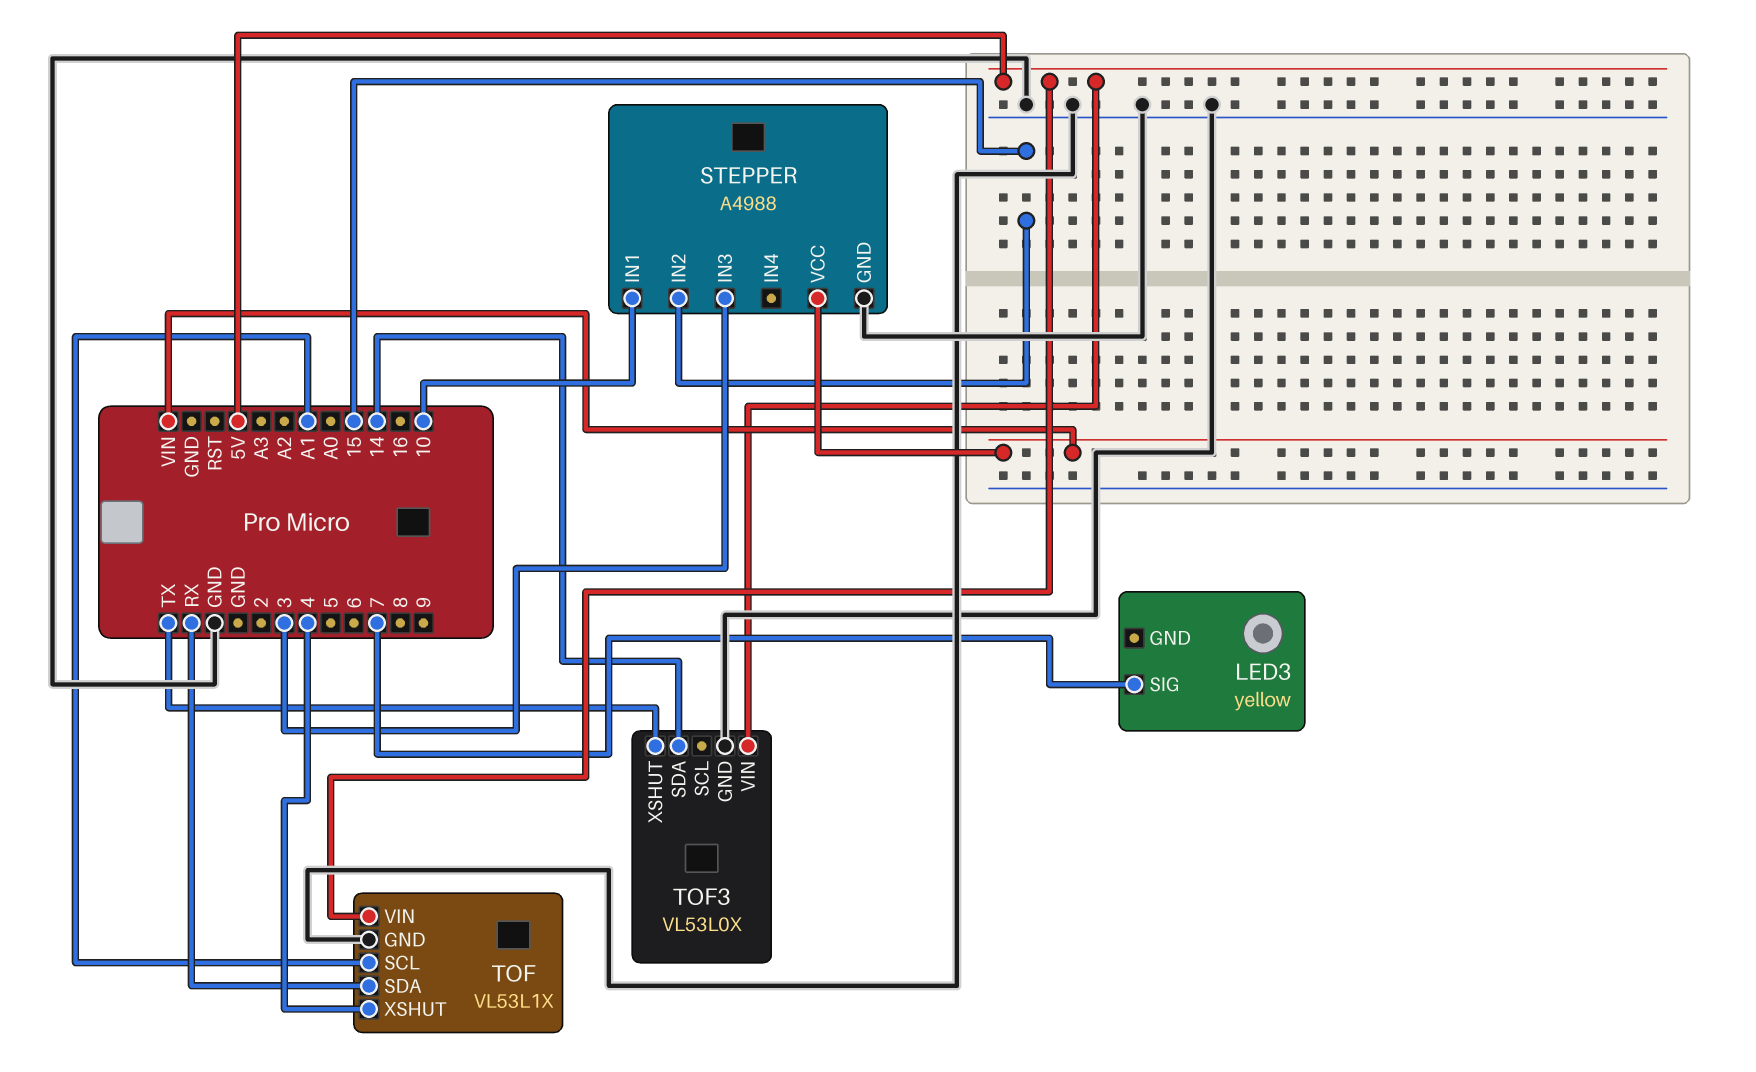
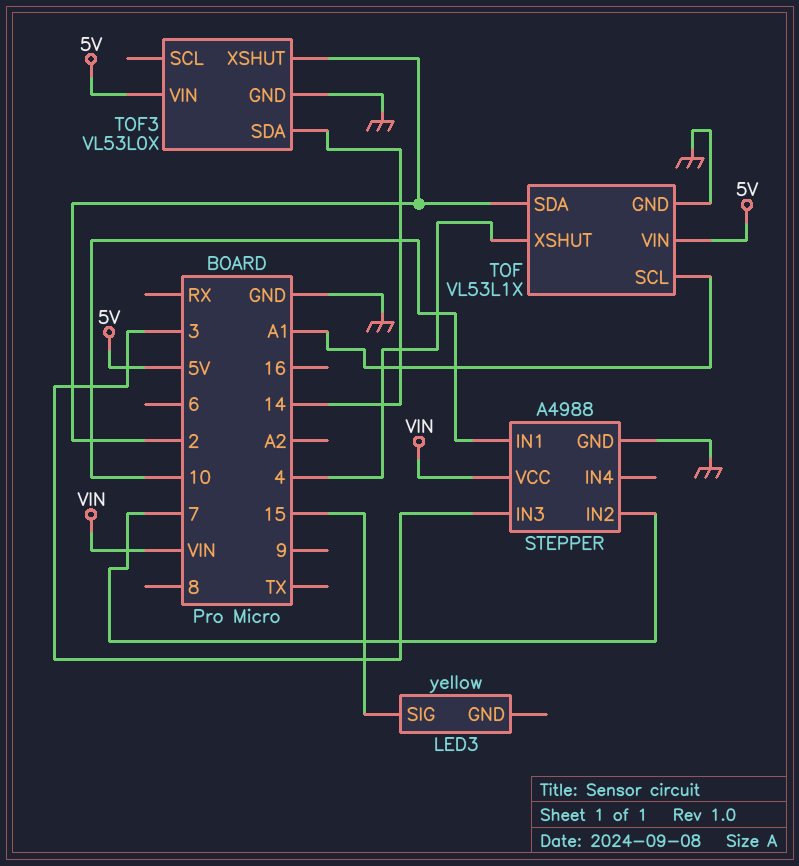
LED3 pin SIG: 7 -> 15
STEPPER pin IN2: 15 -> 7
TOF pin SDA: RX -> 2
TOF3 pin XSHUT: TX -> 2

